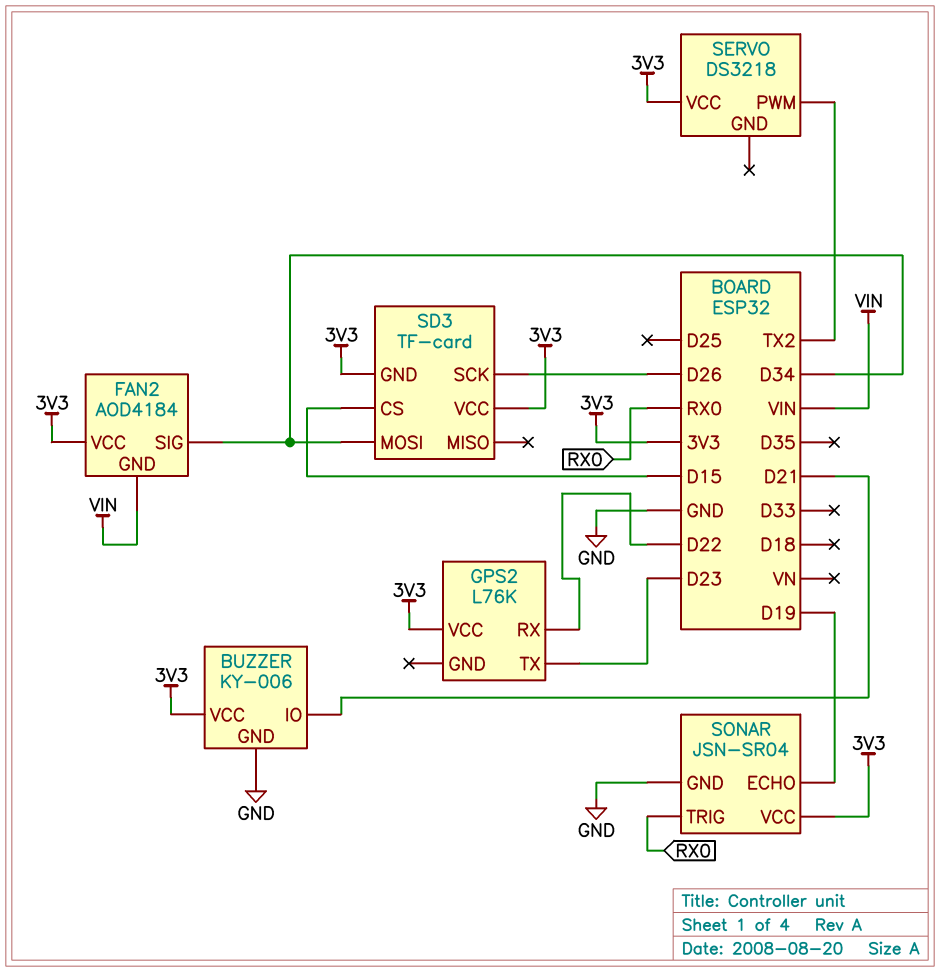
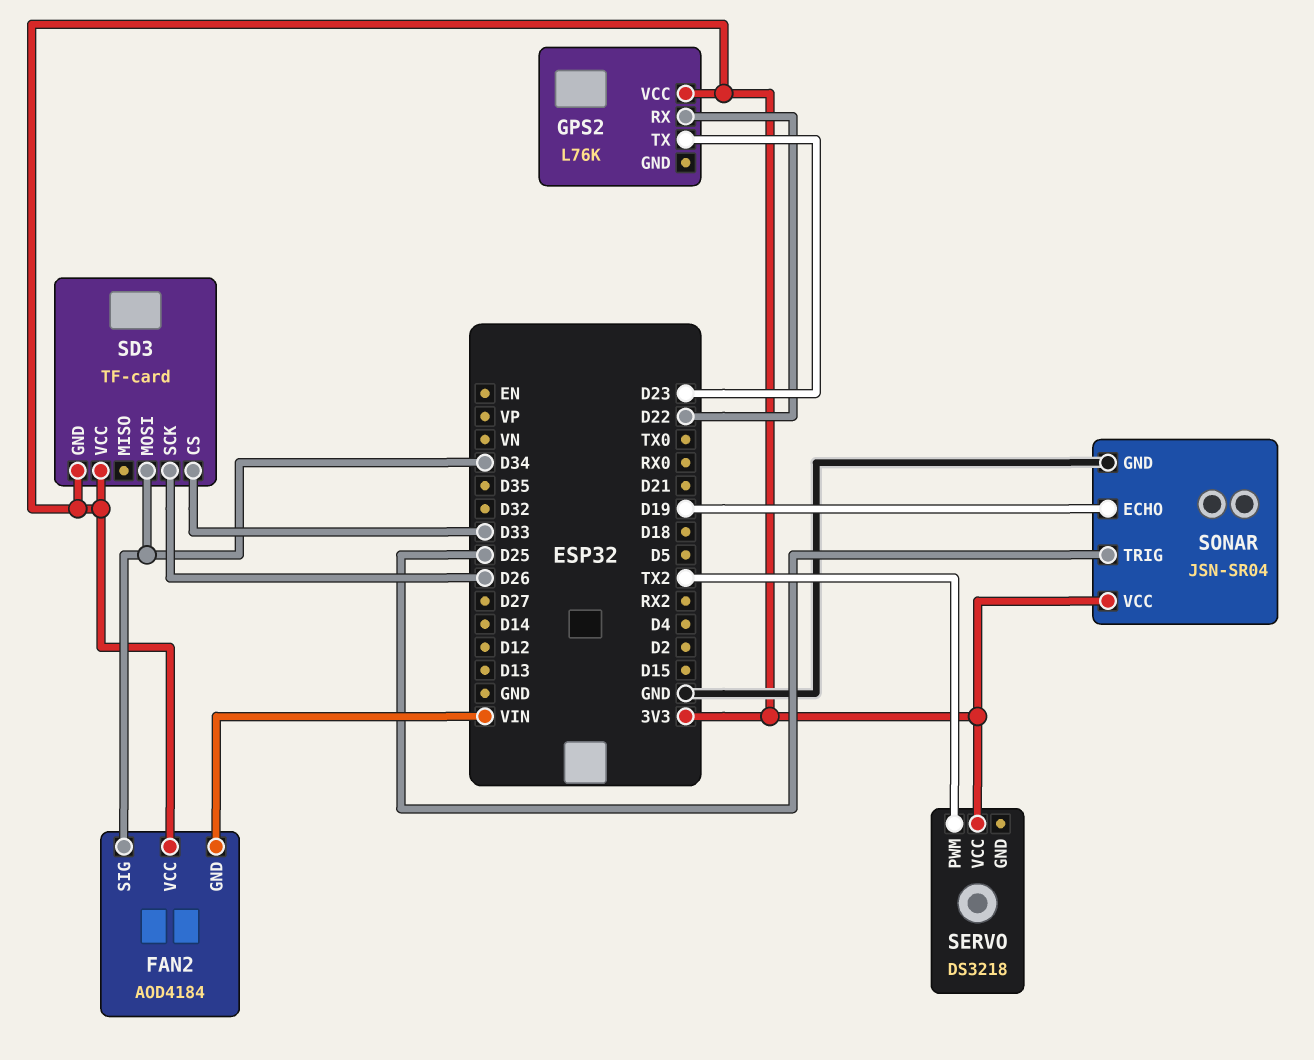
BUZZER: KY-006 -> none
BUZZER pin GND: GND -> none
BUZZER pin IO: D21 -> none
BUZZER pin VCC: 3V3 -> none
SD3 pin CS: D15 -> D33
SONAR pin TRIG: RX0 -> D25

